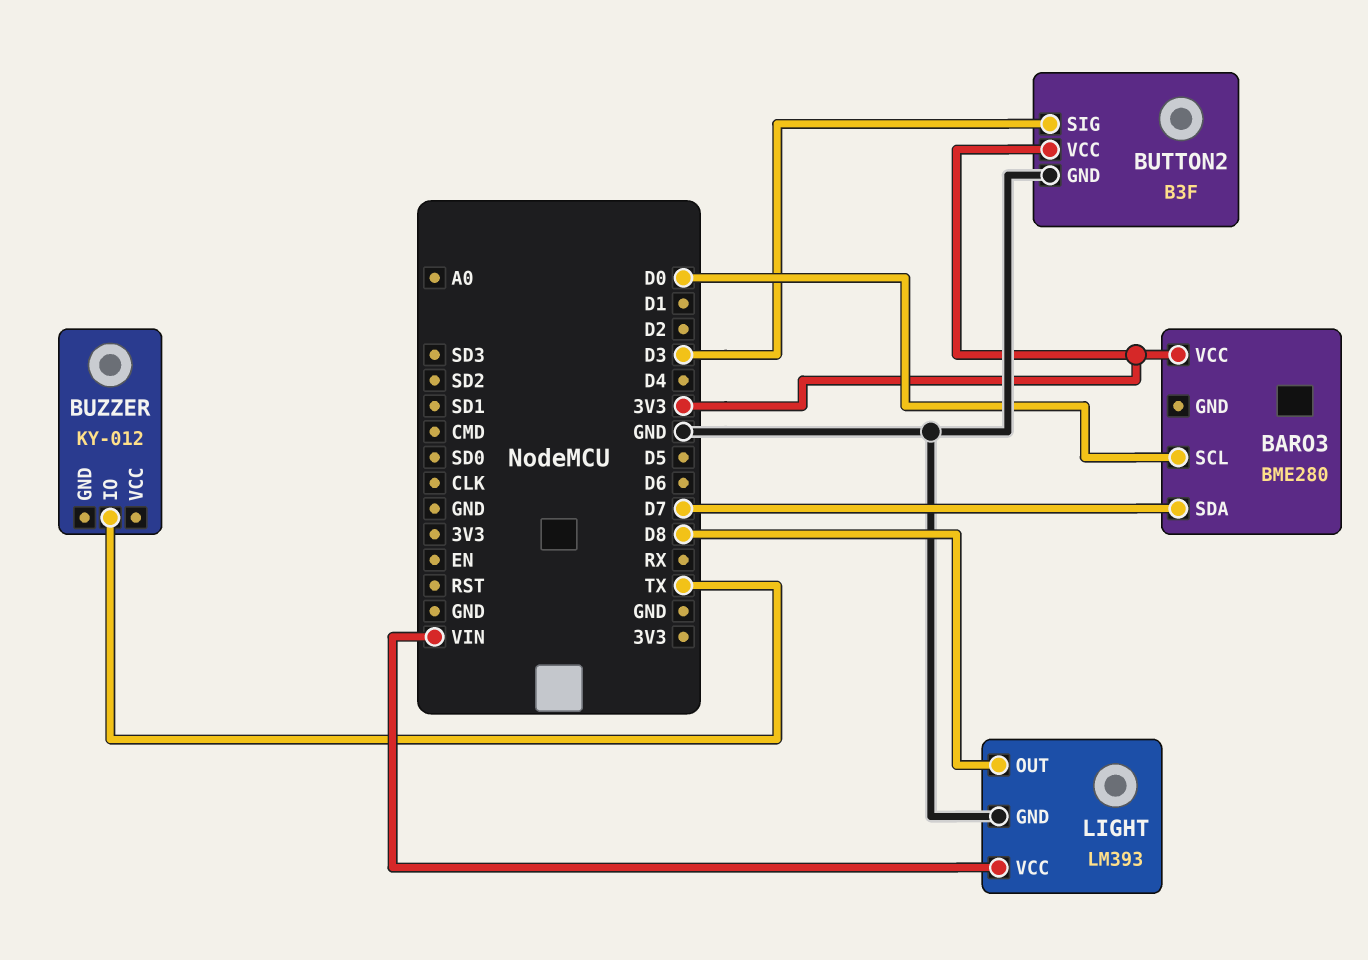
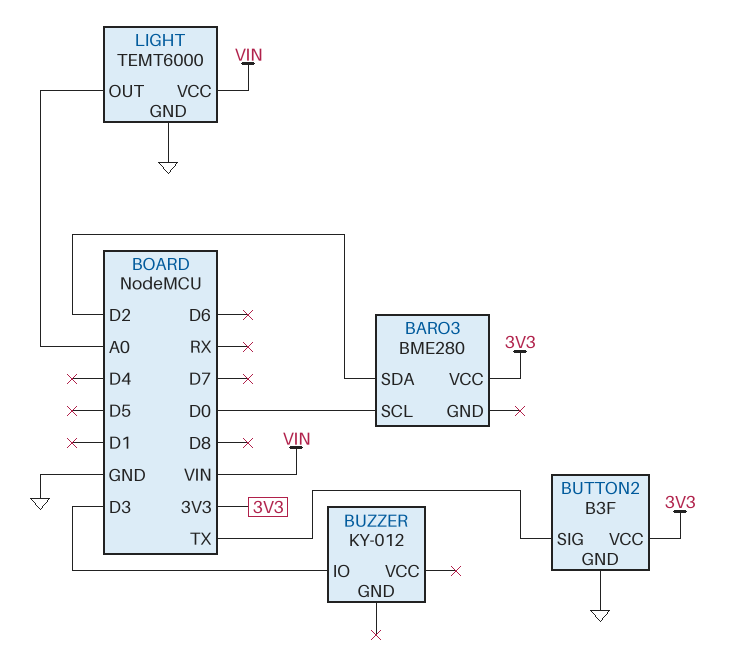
BARO3 pin SDA: D7 -> D2
BUTTON2 pin SIG: D3 -> TX
BUZZER pin IO: TX -> D3
LIGHT: LM393 -> TEMT6000
LIGHT pin OUT: D8 -> A0

